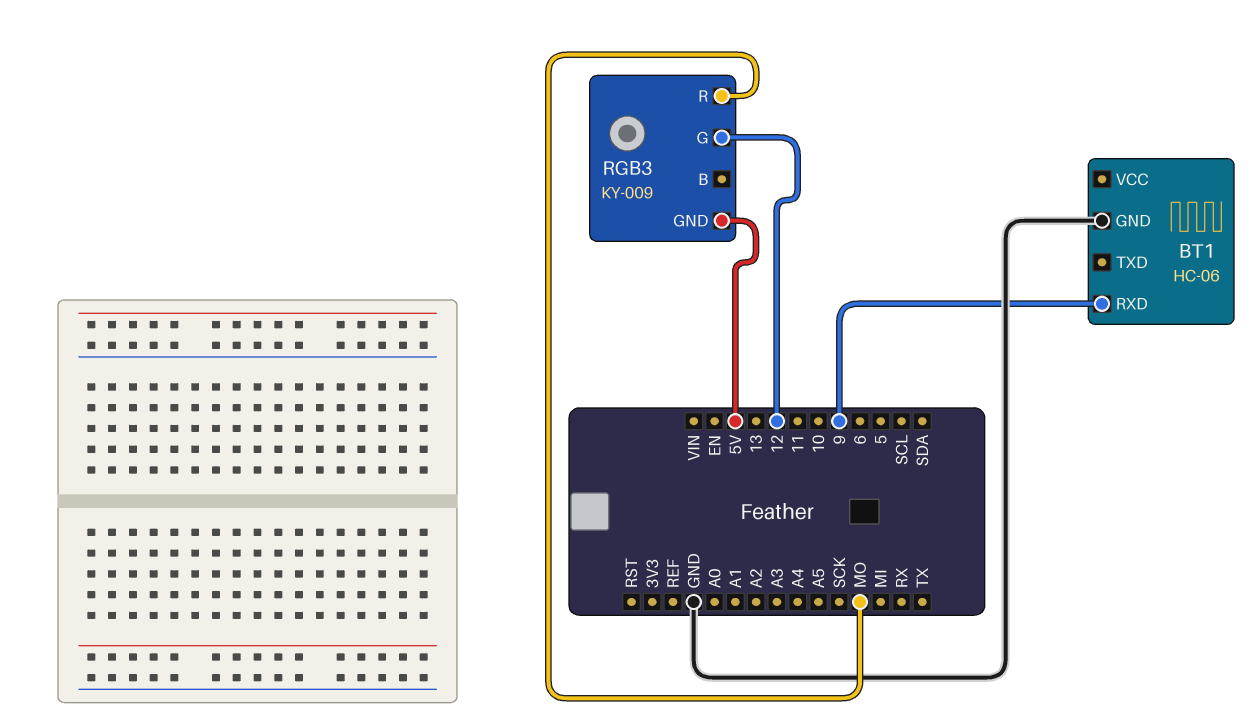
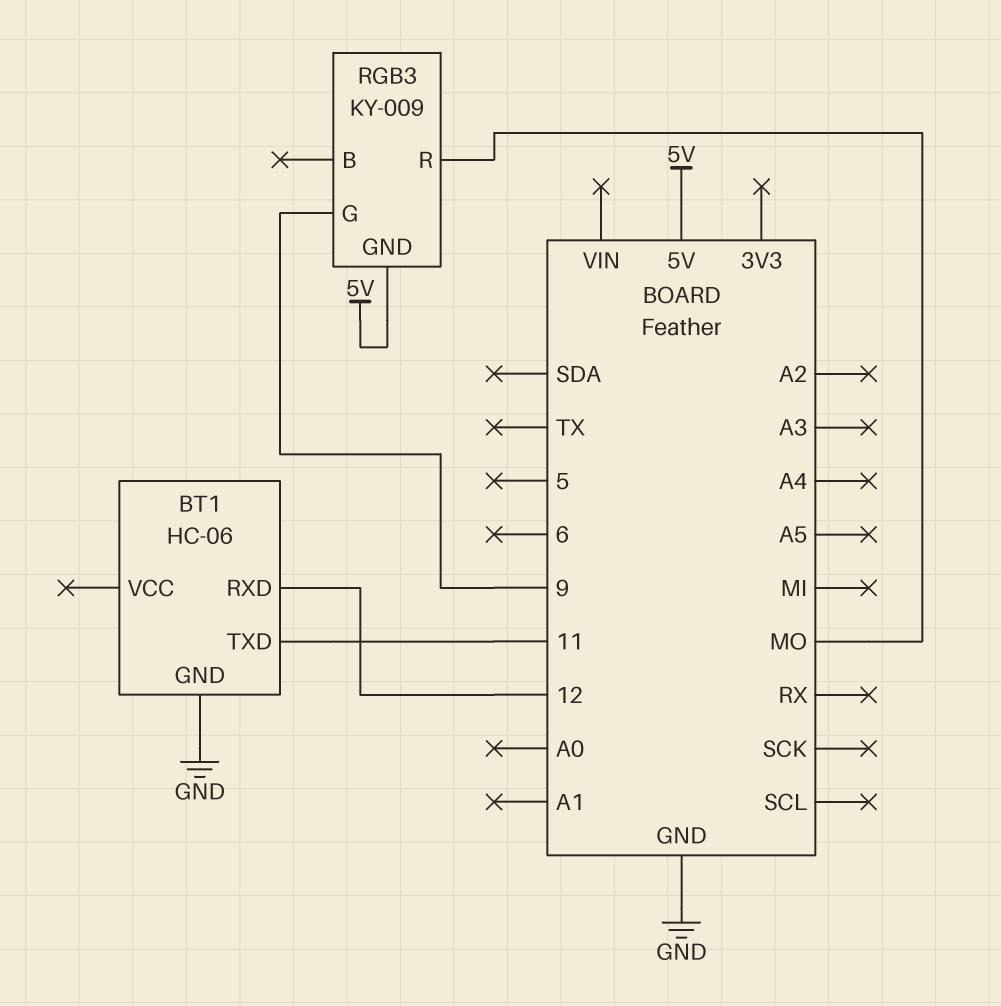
BT1 pin RXD: 9 -> 12
BT1 pin TXD: none -> 11
RGB3 pin G: 12 -> 9

